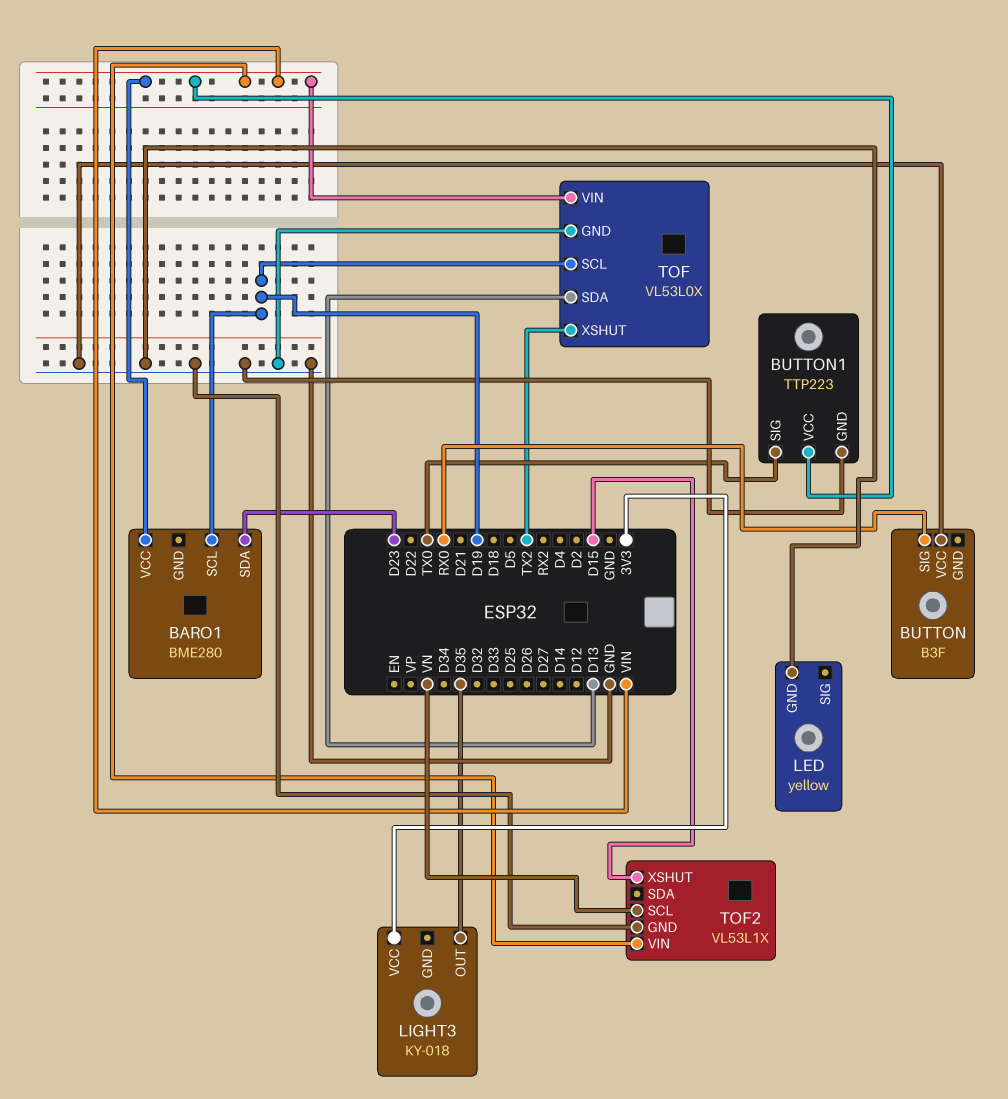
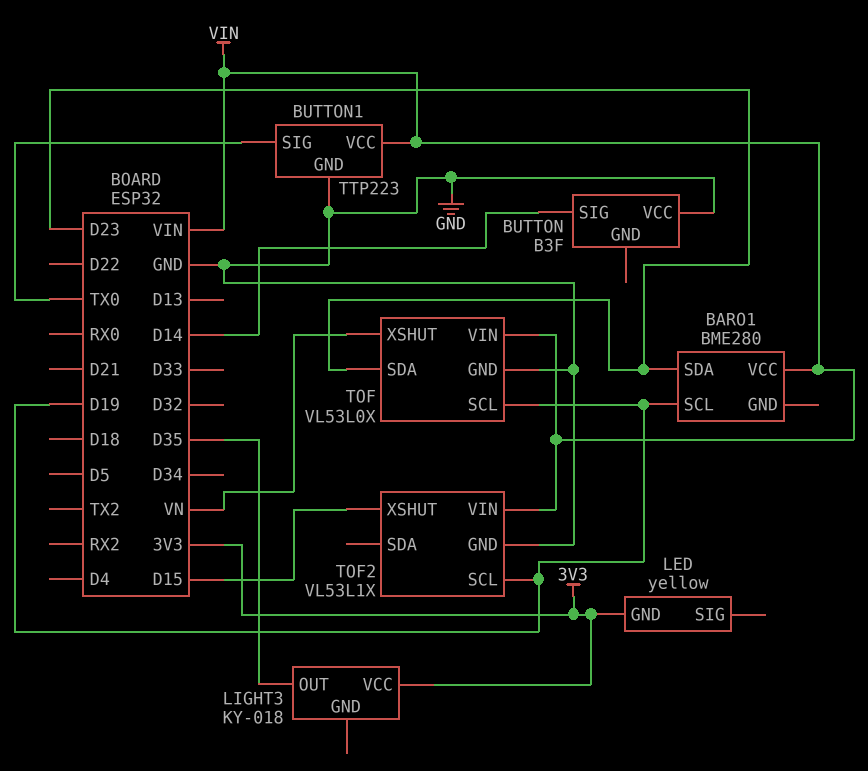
BUTTON pin SIG: RX0 -> D14
LED pin GND: GND -> 3V3
TOF pin SDA: D13 -> D23
TOF pin XSHUT: TX2 -> VN
TOF2 pin SCL: VN -> D19

